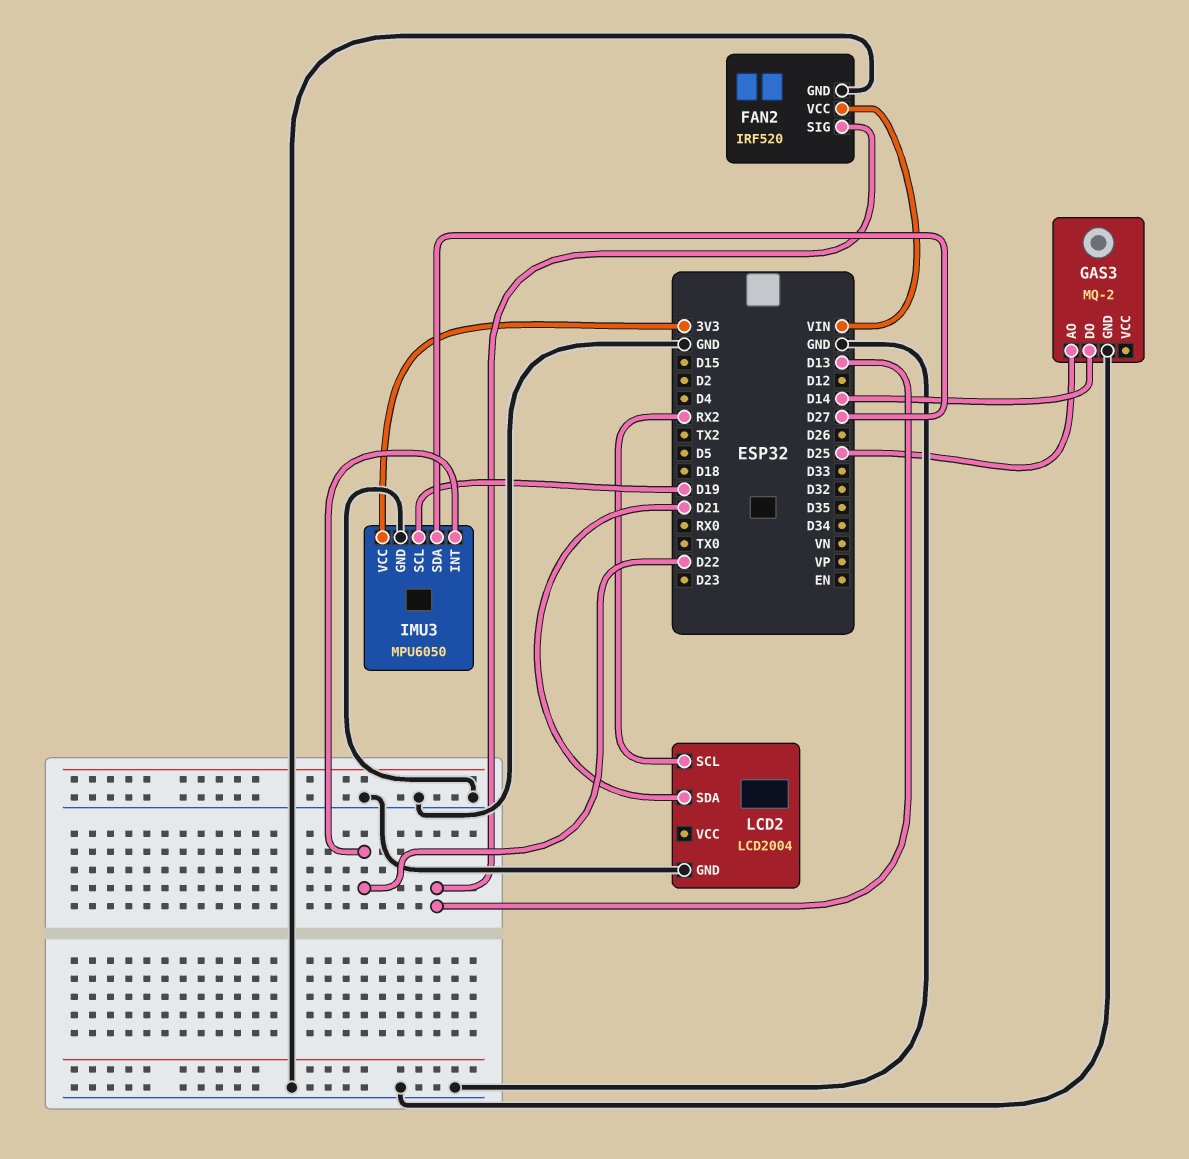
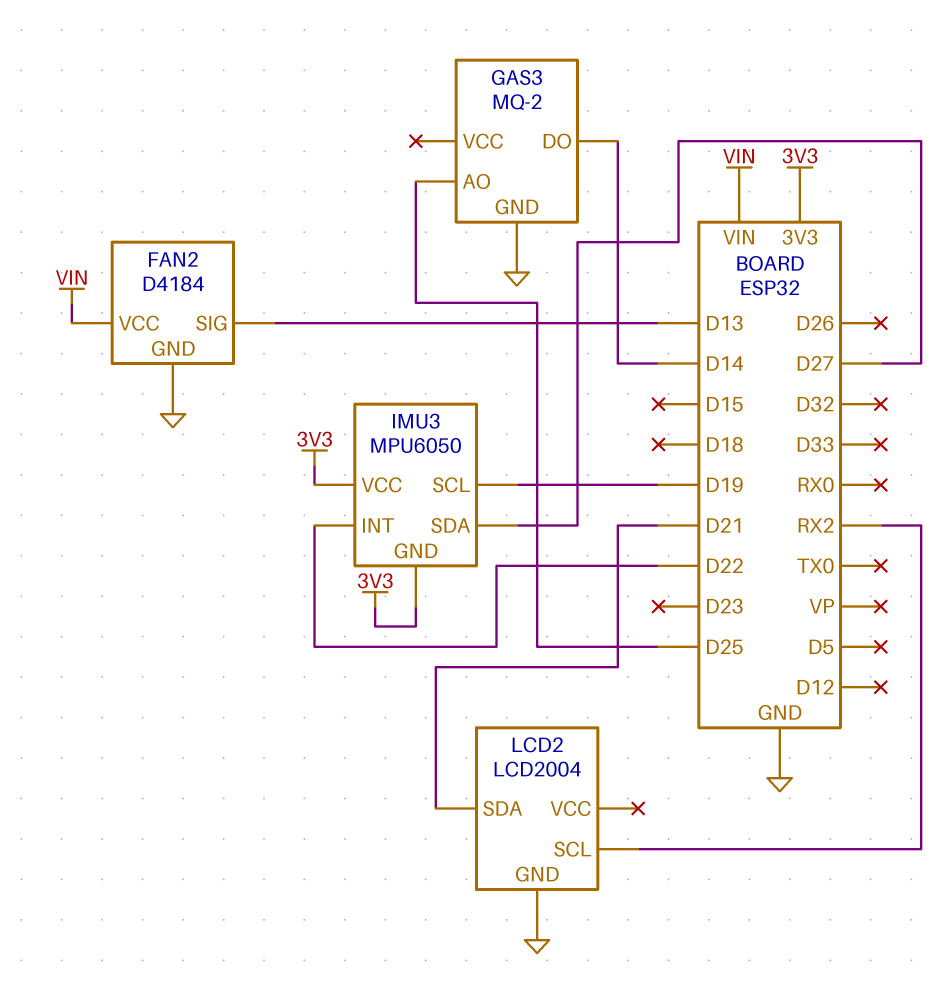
FAN2: IRF520 -> D4184
IMU3 pin GND: GND -> 3V3

